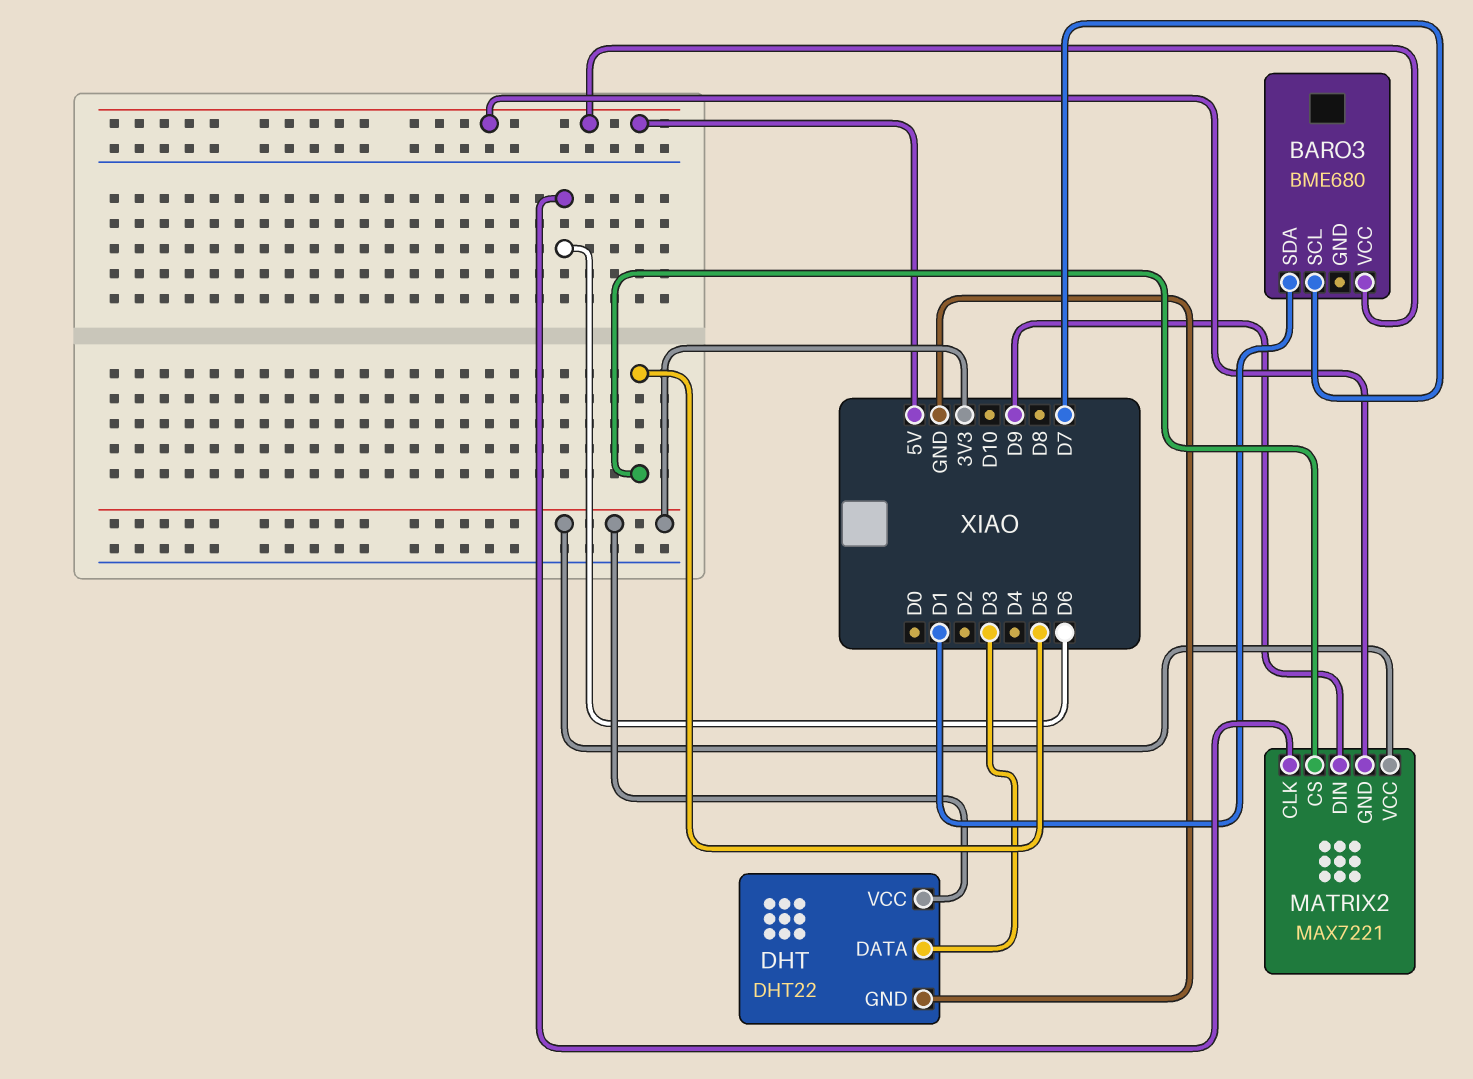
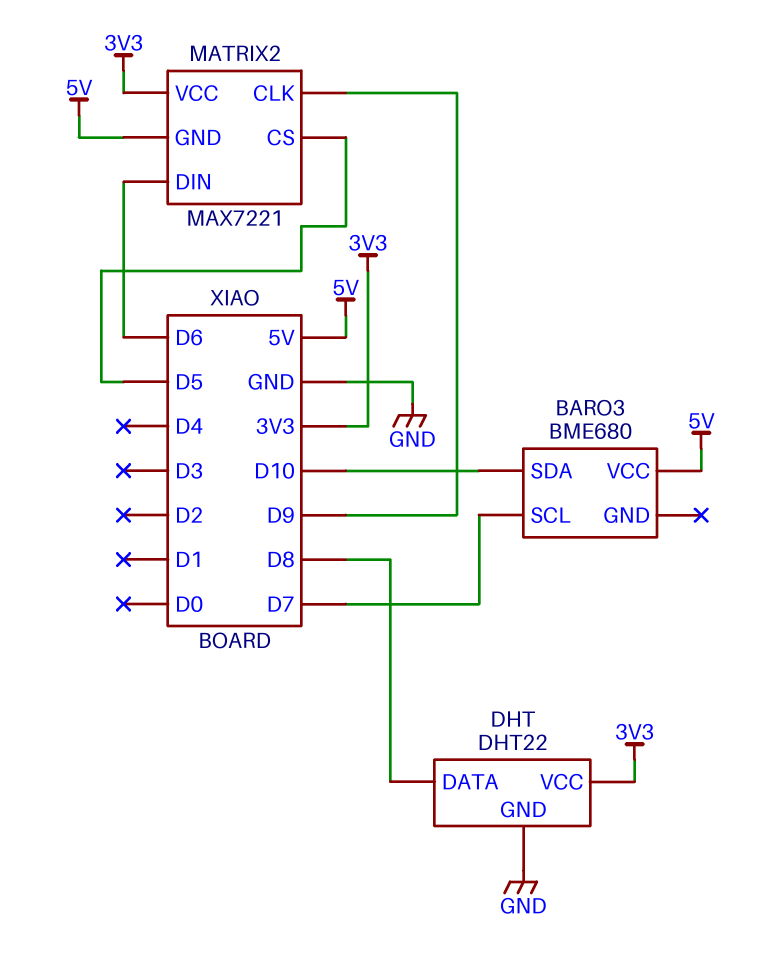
BARO3 pin SDA: D1 -> D10
DHT pin DATA: D3 -> D8
MATRIX2 pin CLK: D6 -> D9
MATRIX2 pin DIN: D9 -> D6

